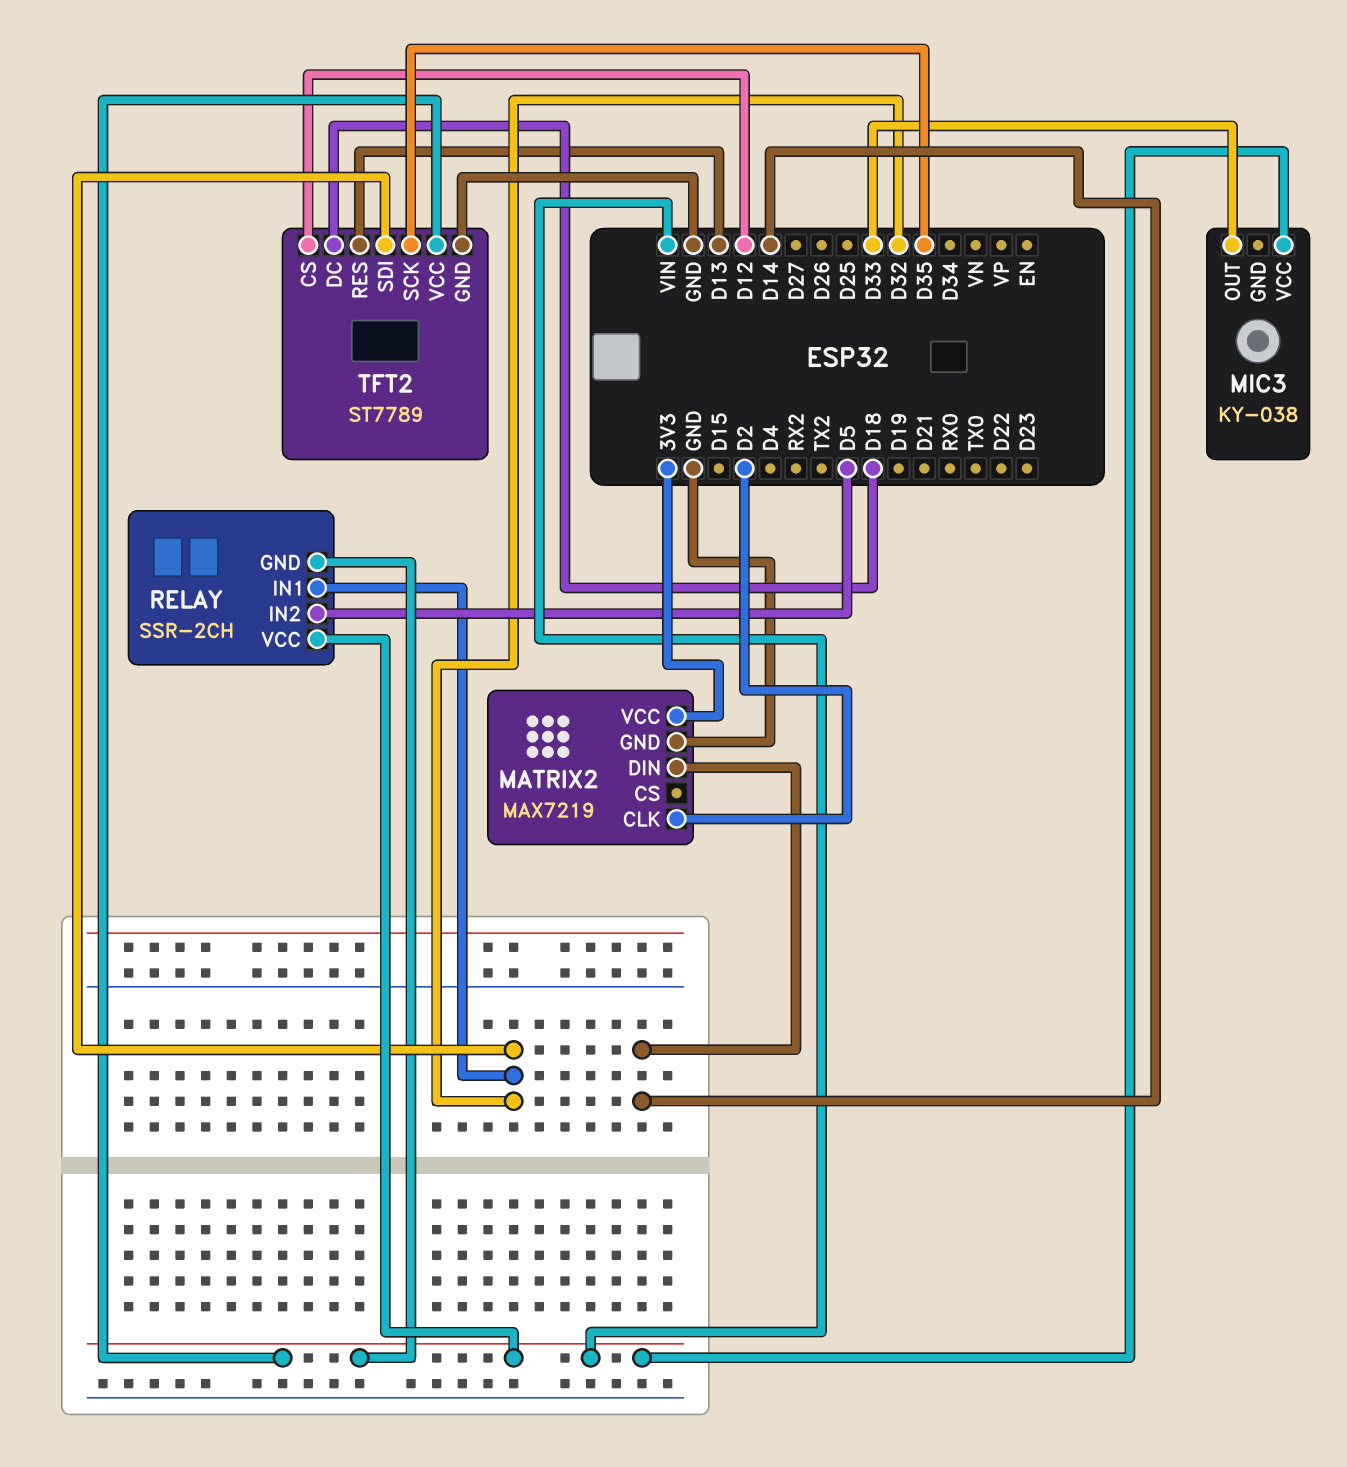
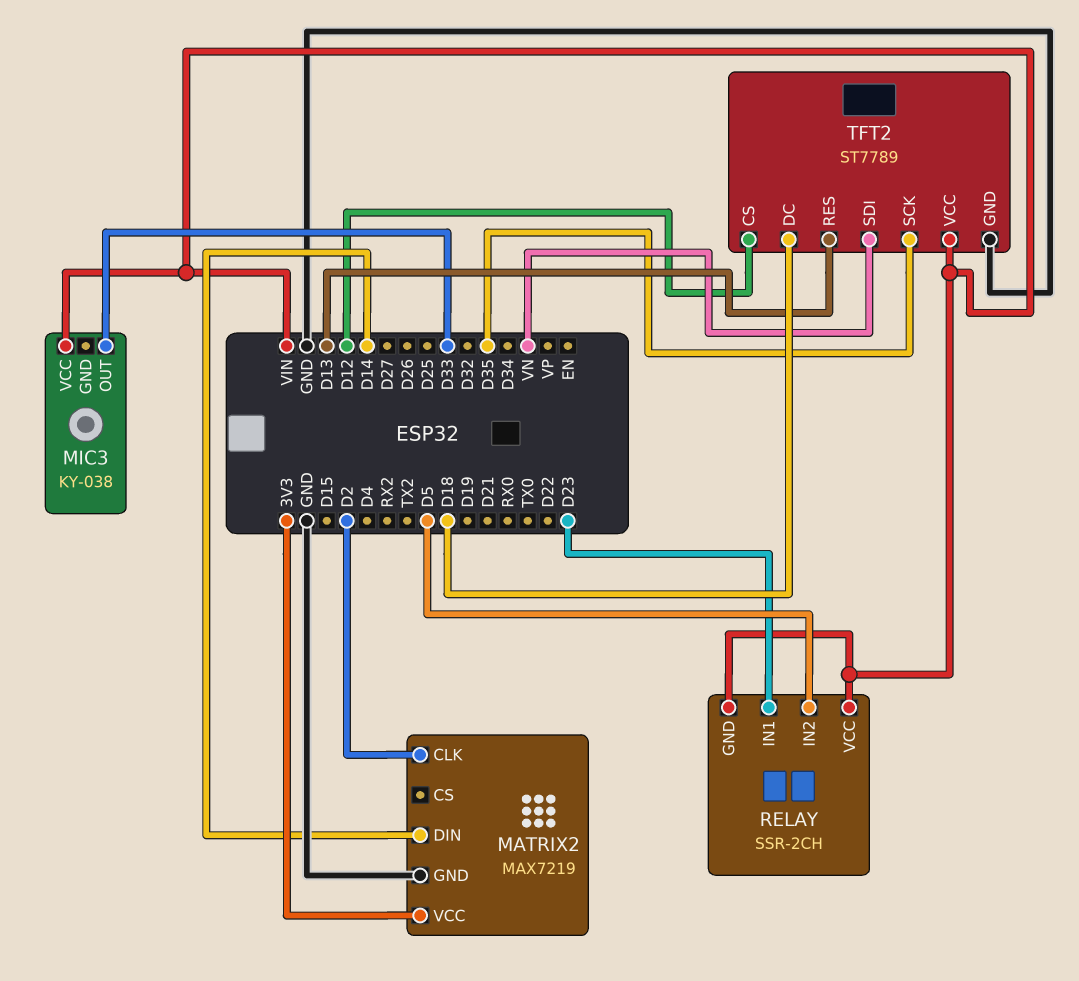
RELAY pin IN1: D32 -> D23
TFT2 pin SDI: D32 -> VN

